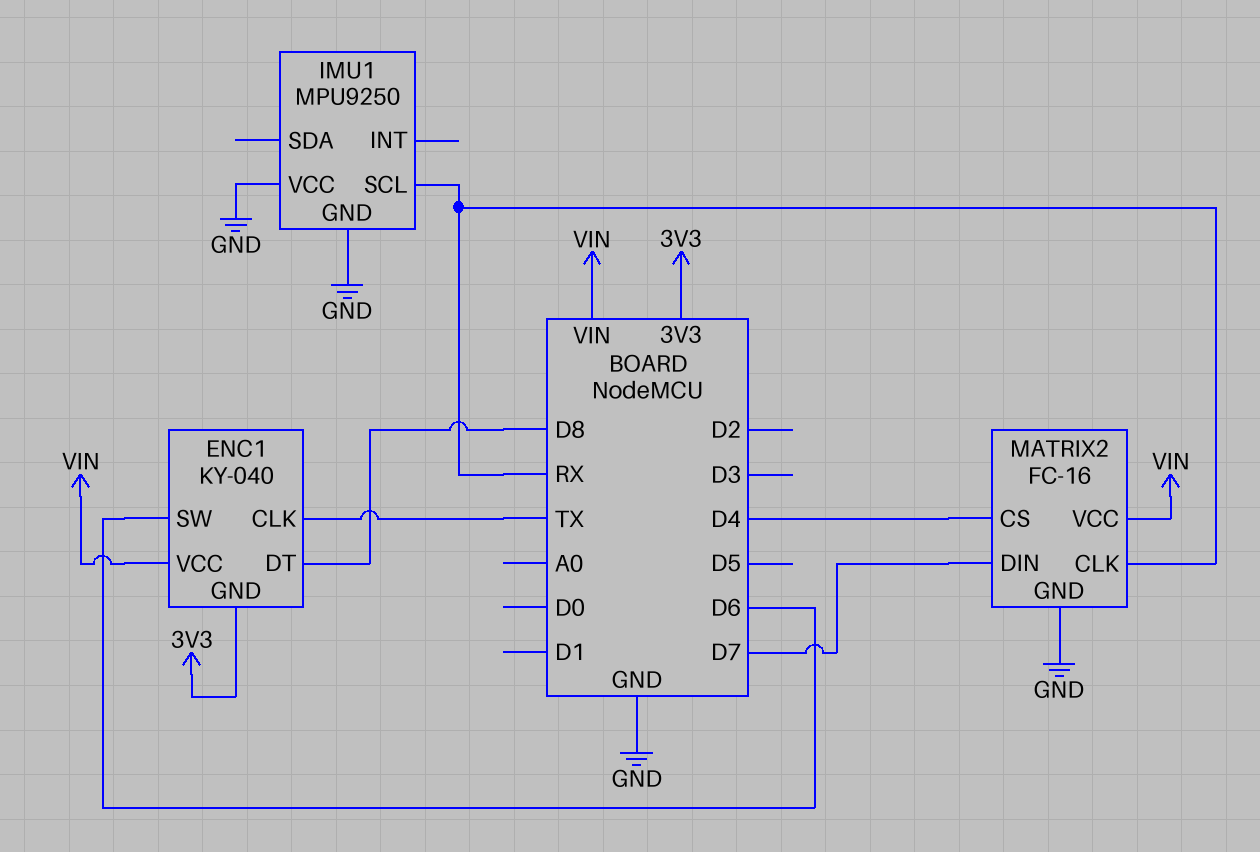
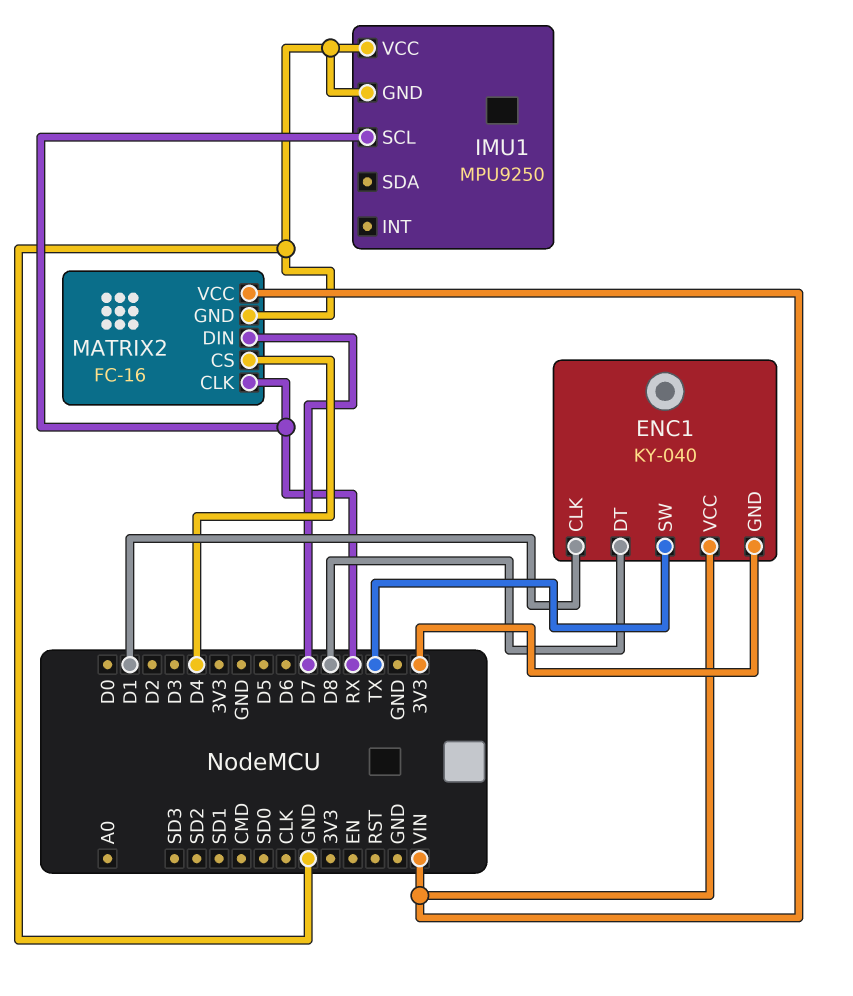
ENC1 pin CLK: TX -> D1
ENC1 pin SW: D6 -> TX

